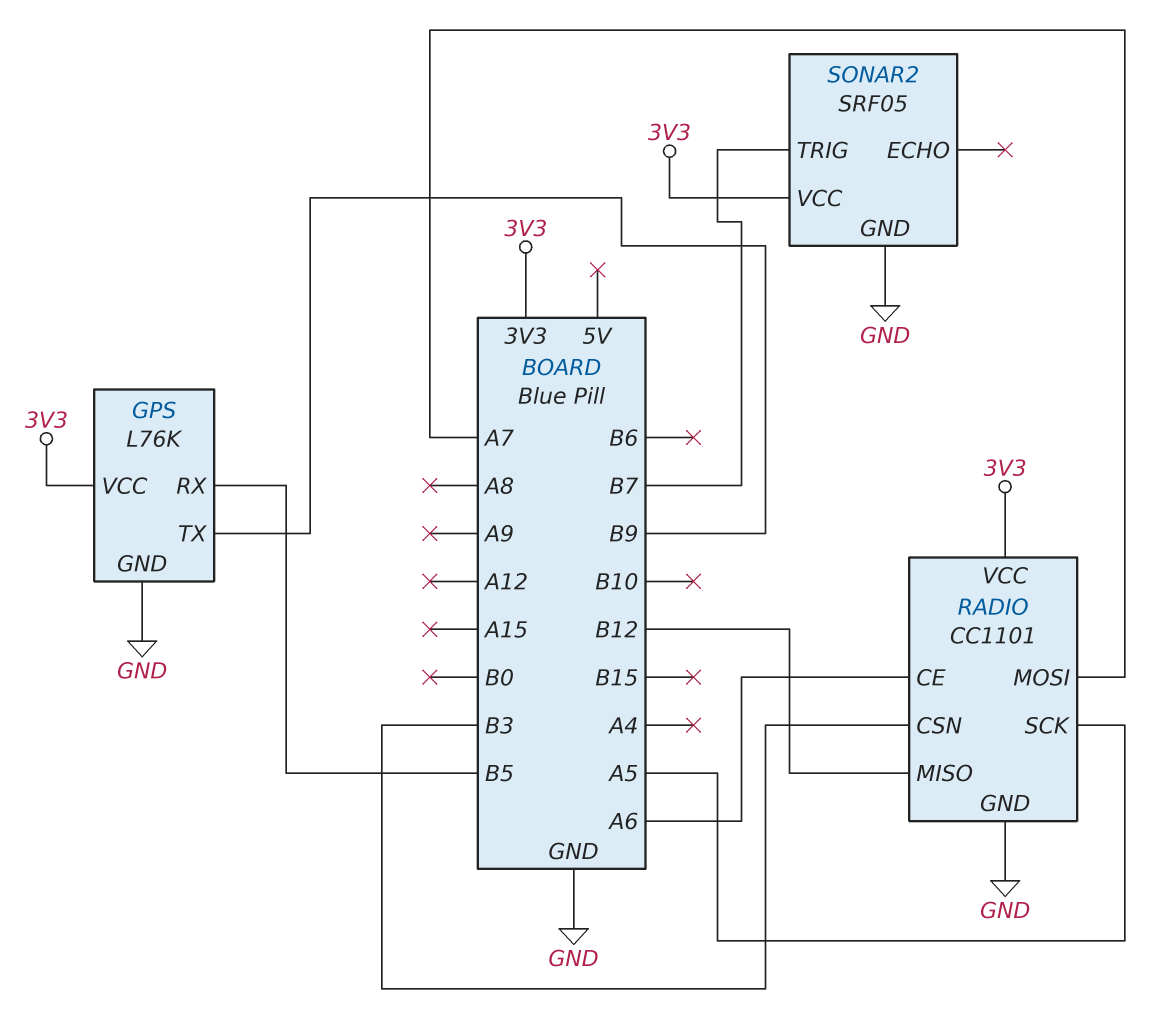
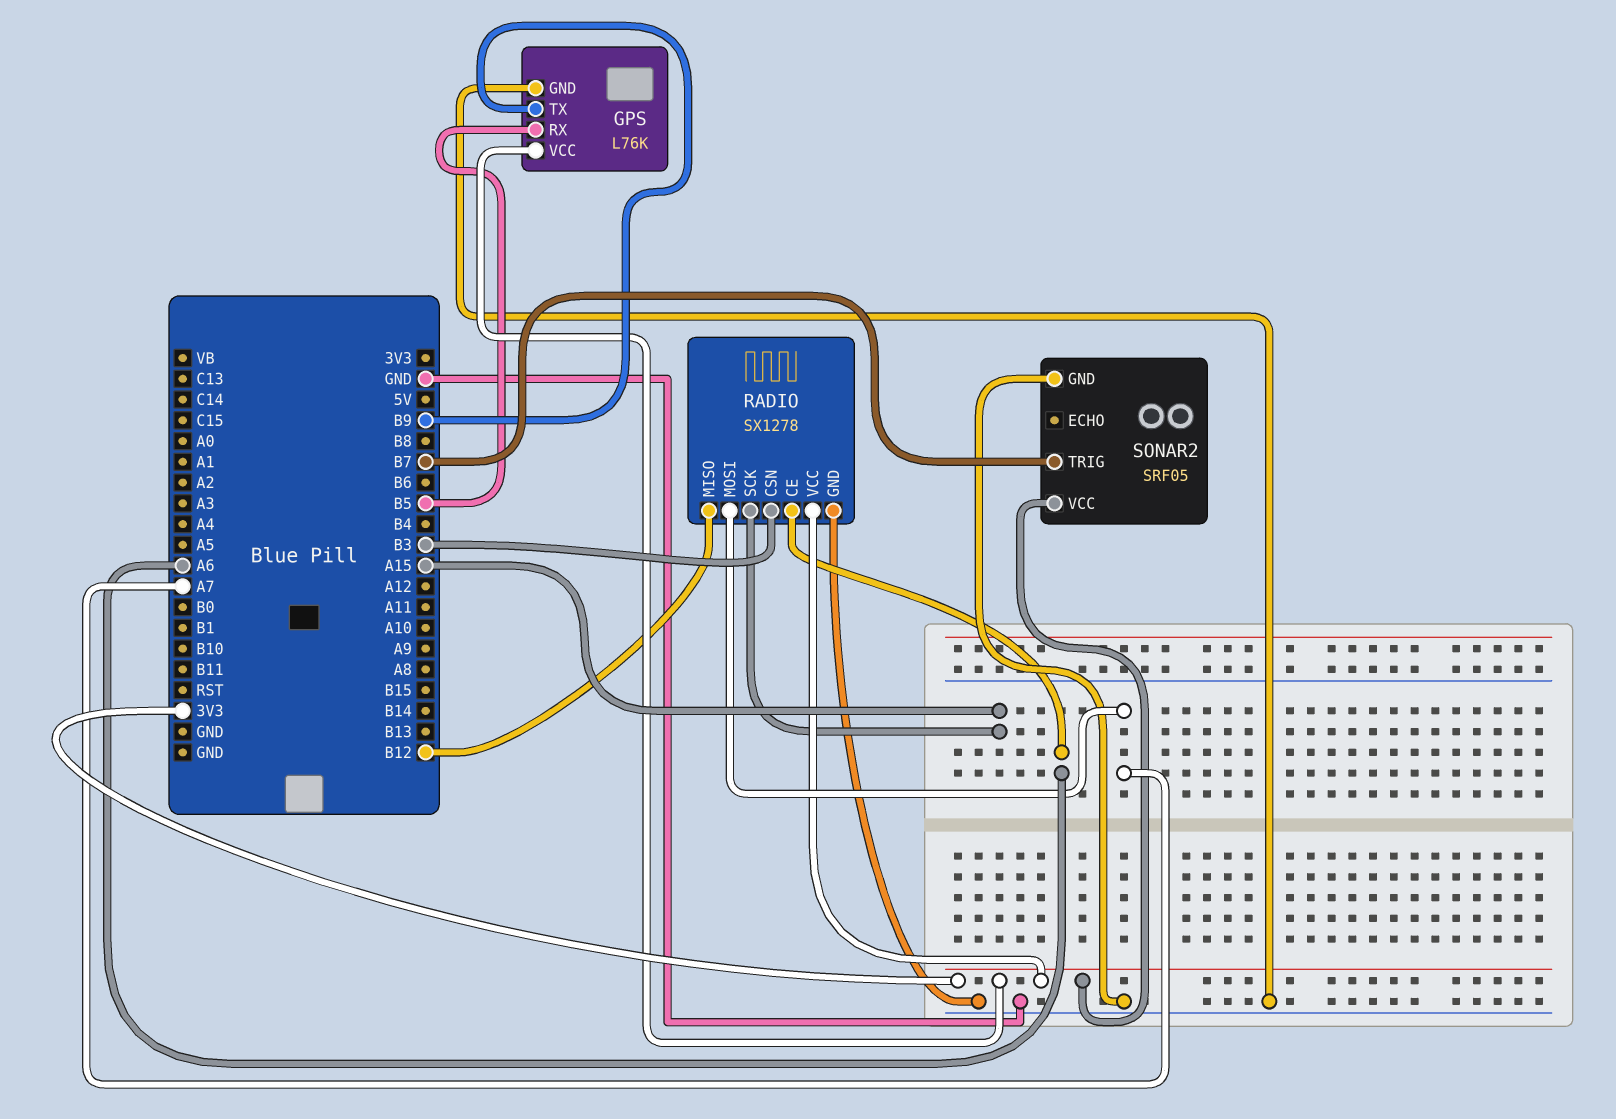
RADIO: CC1101 -> SX1278
RADIO pin SCK: A5 -> A15

